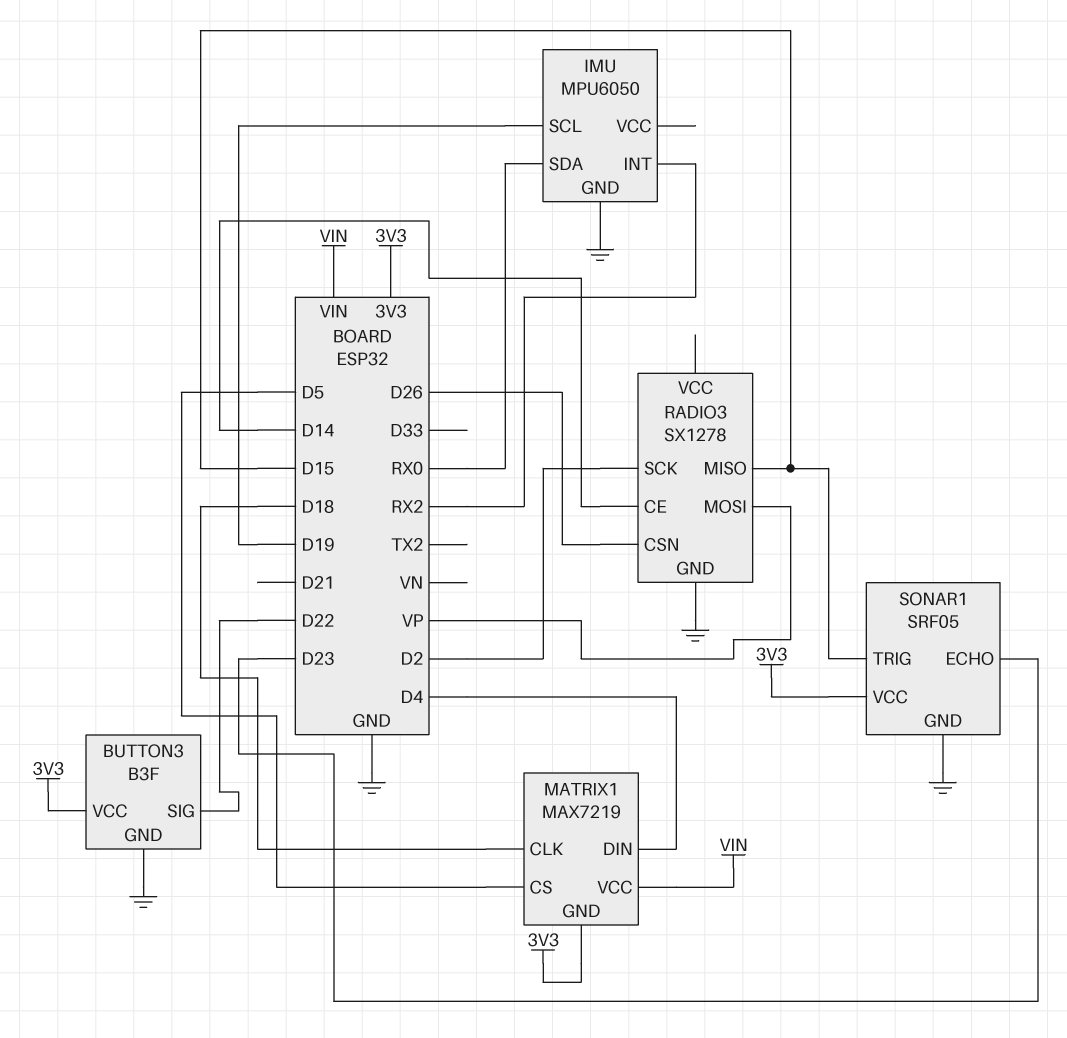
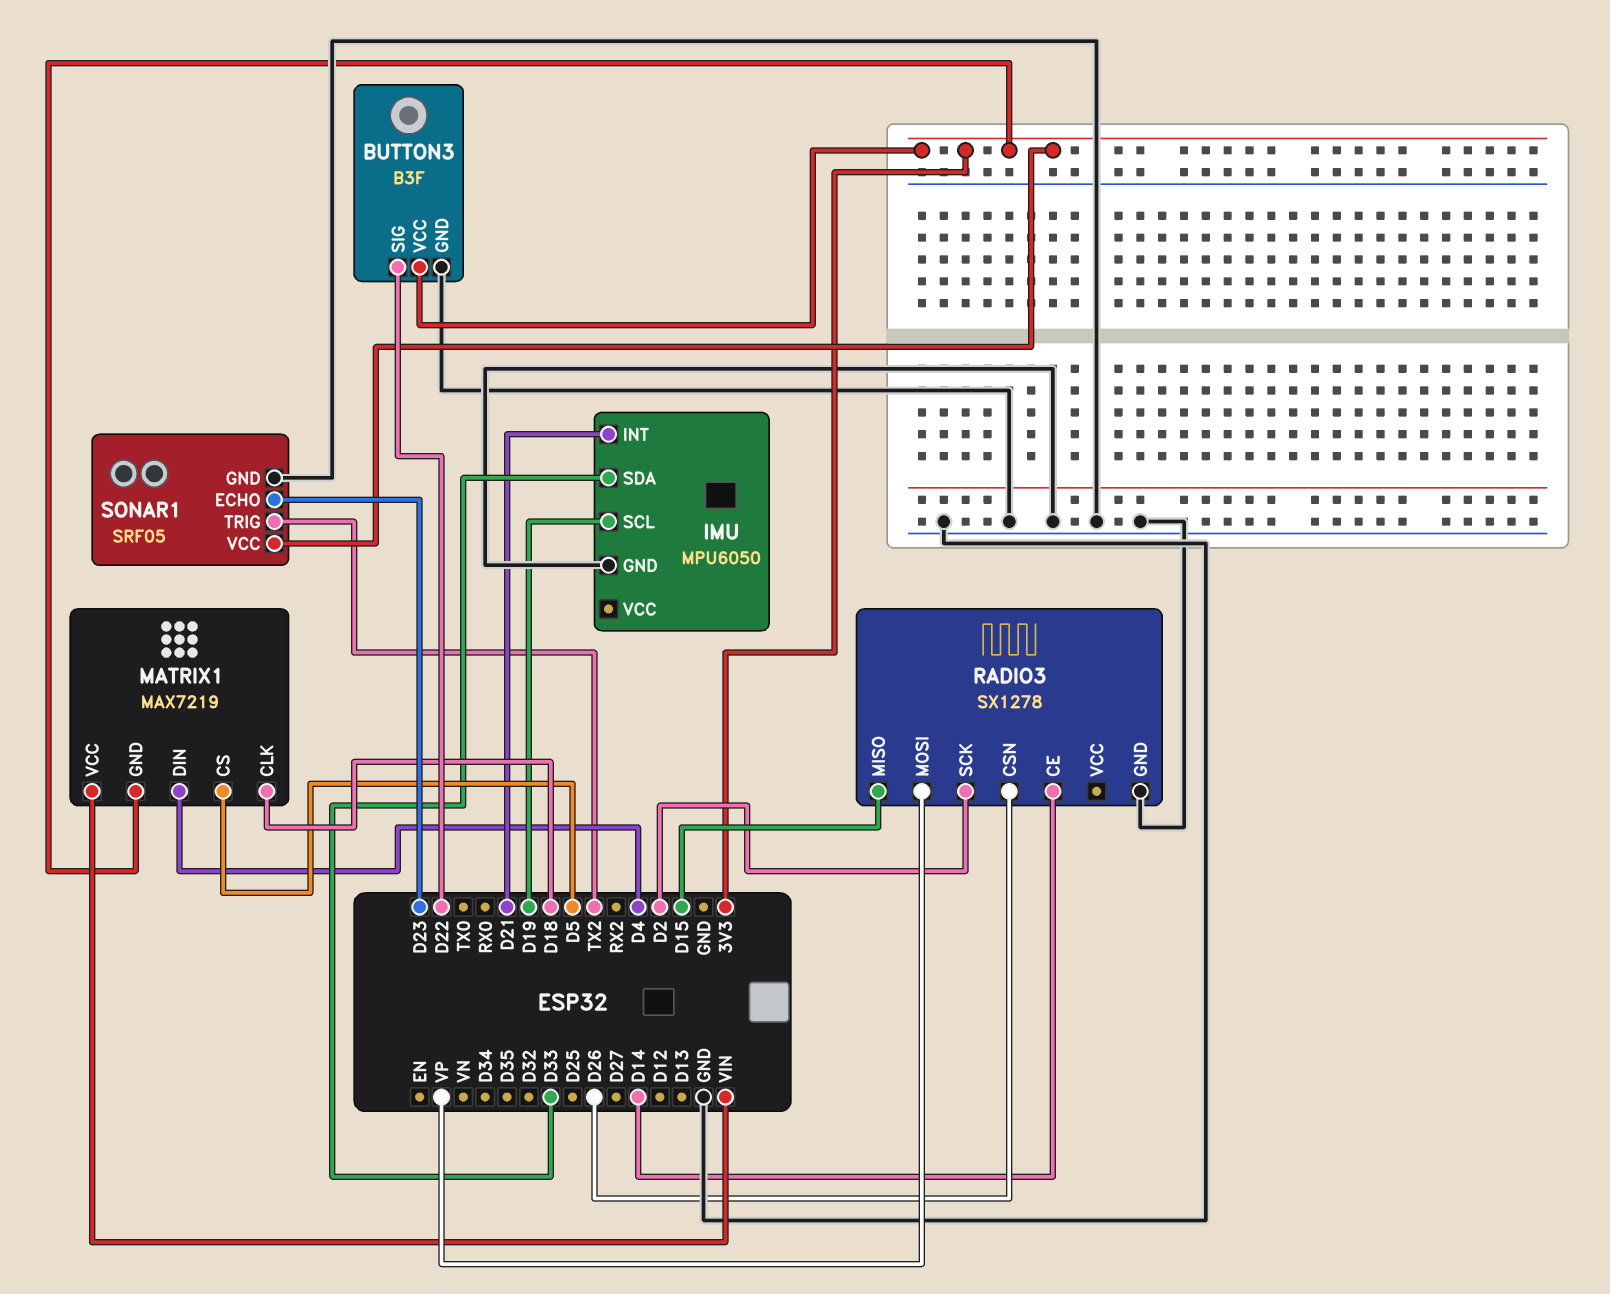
IMU pin INT: RX2 -> D21
IMU pin SDA: RX0 -> D33
SONAR1 pin TRIG: D15 -> TX2

